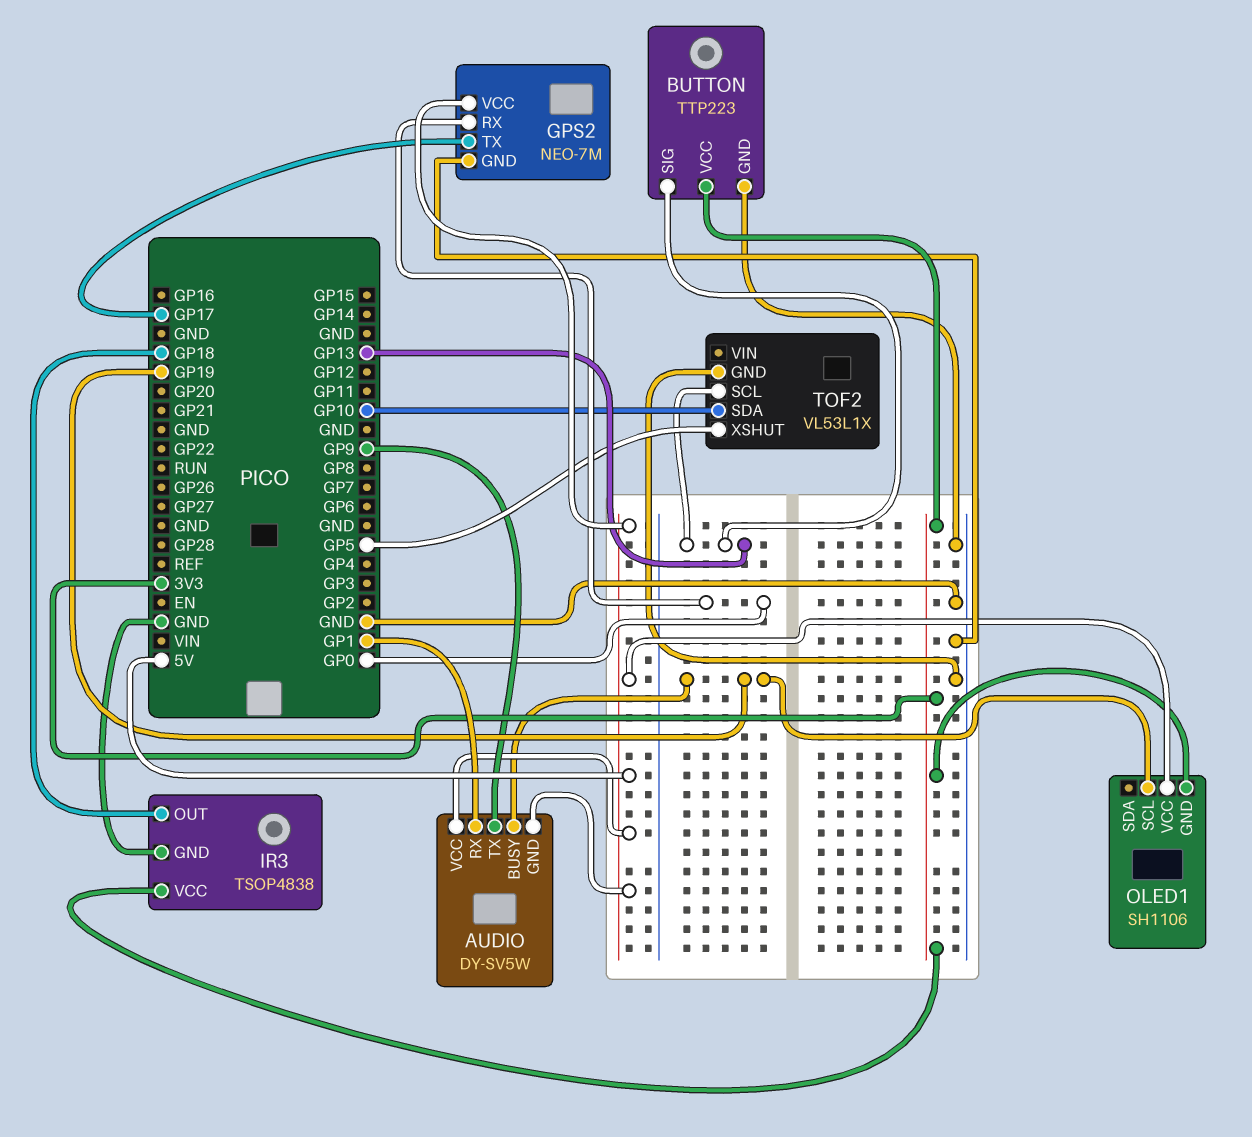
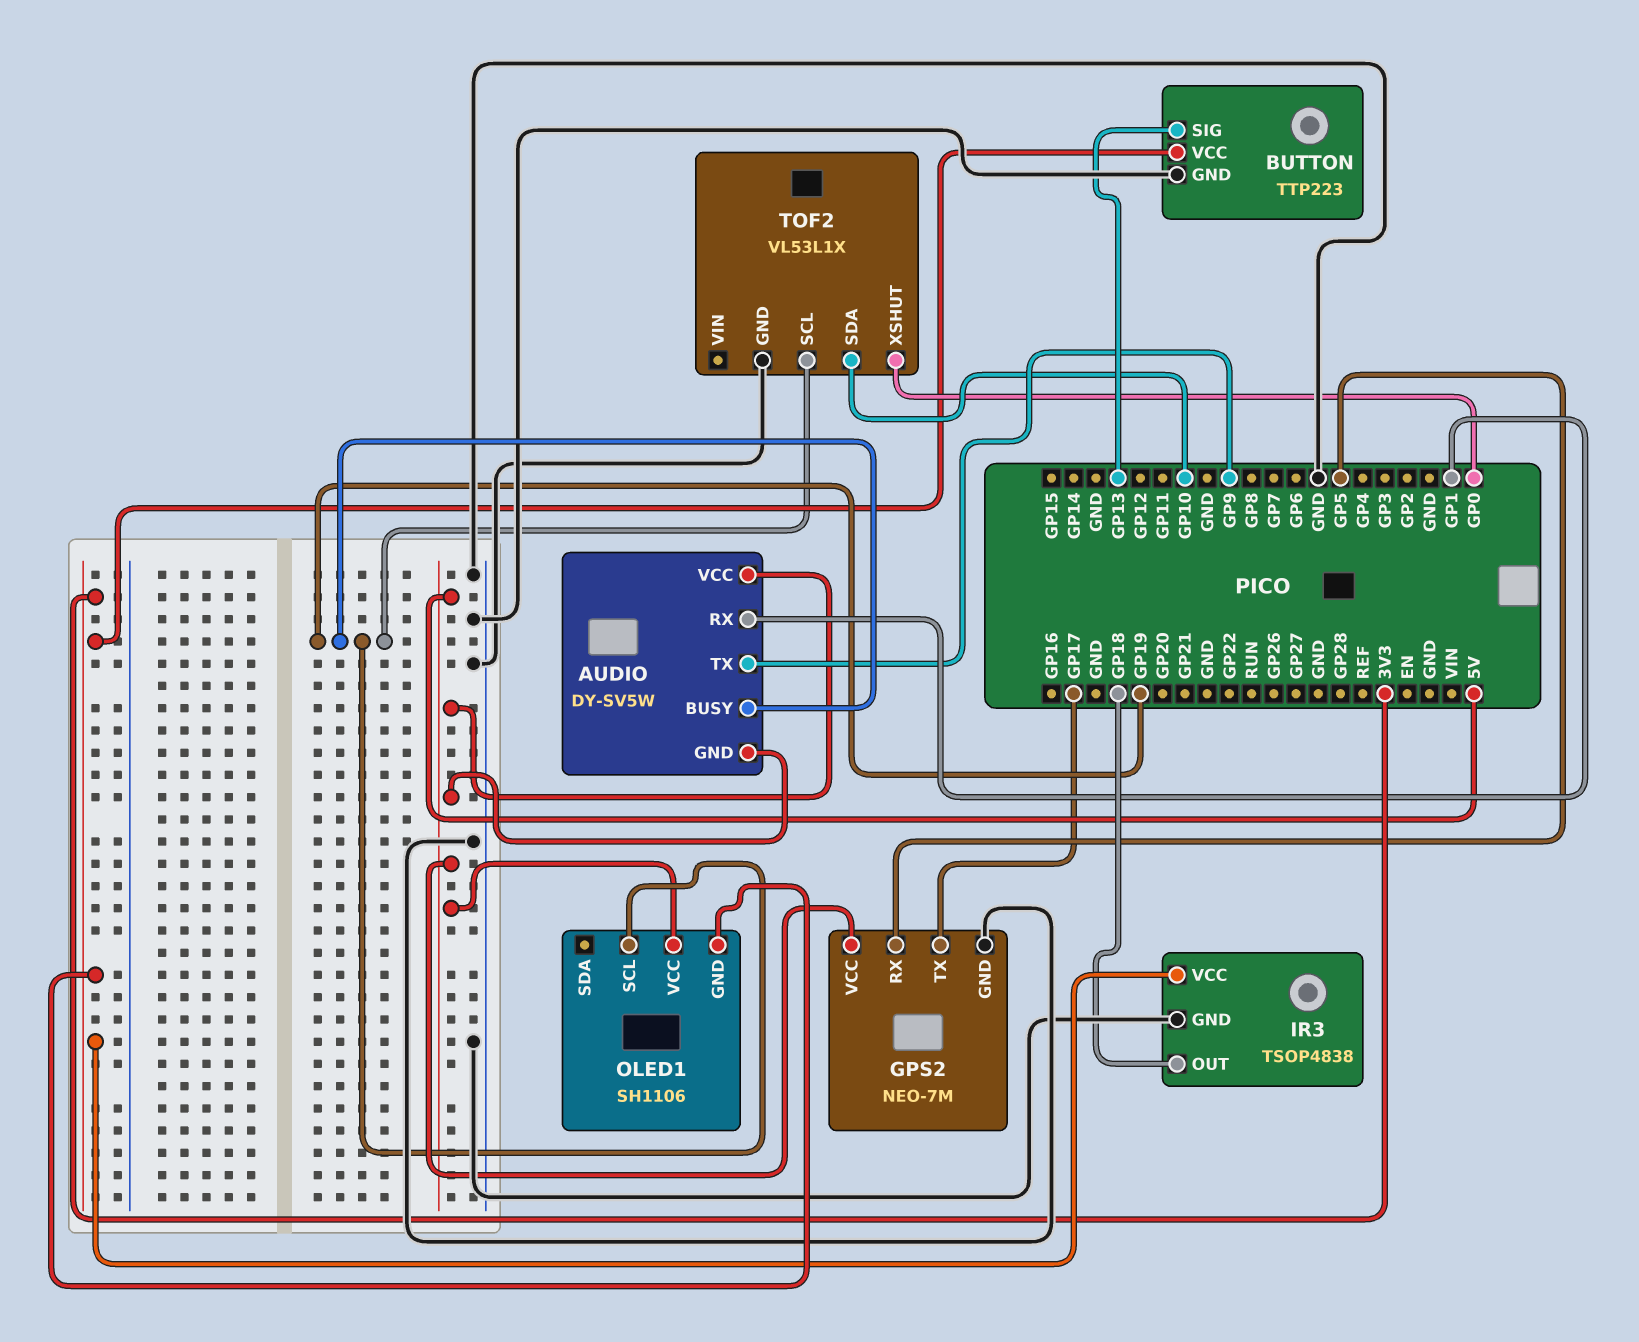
GPS2 pin RX: GP0 -> GP5
TOF2 pin SCL: GP13 -> GP19
TOF2 pin XSHUT: GP5 -> GP0

